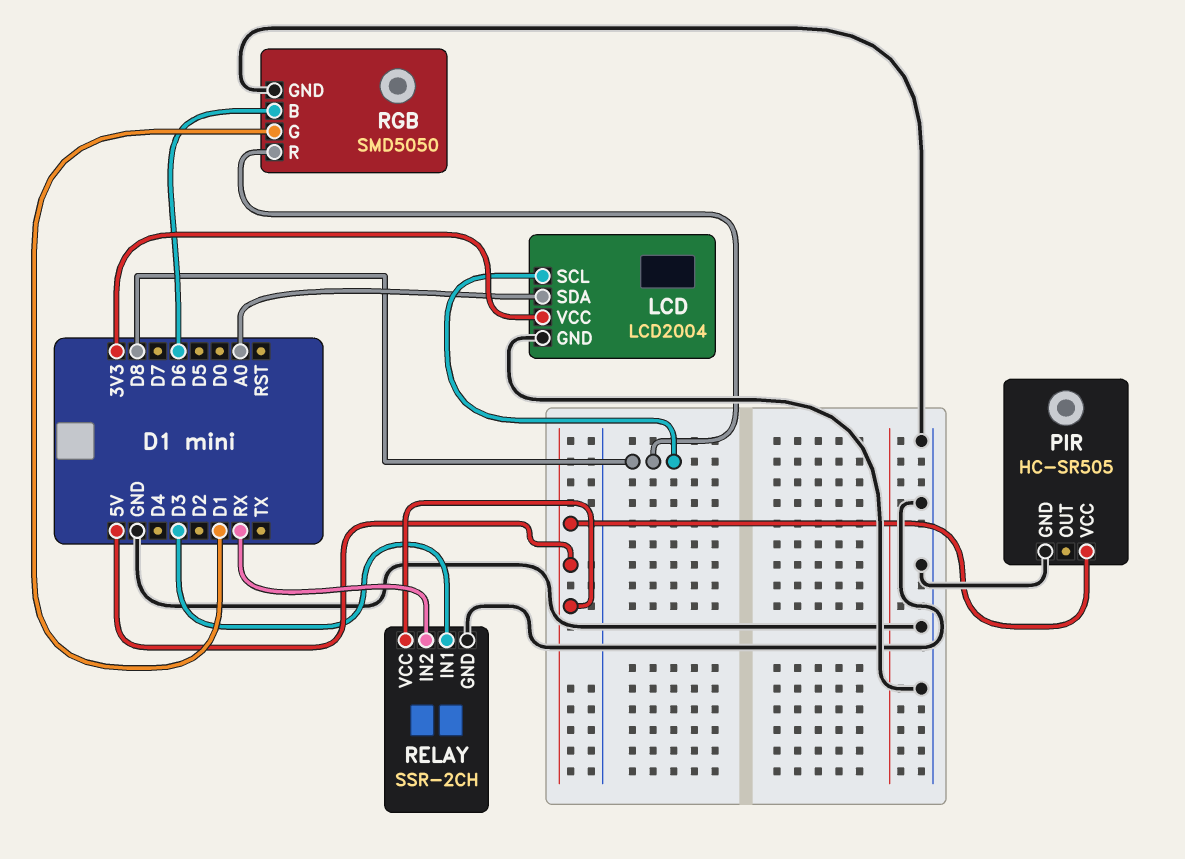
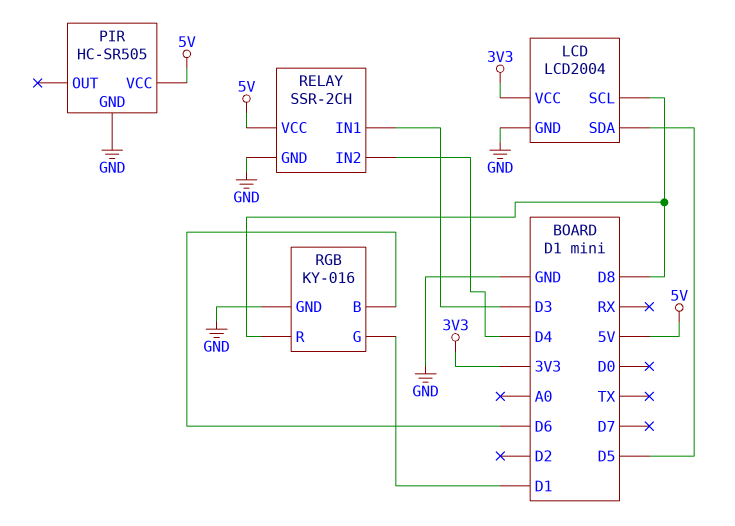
LCD pin SDA: A0 -> D5
RELAY pin IN2: RX -> D4
RGB: SMD5050 -> KY-016

